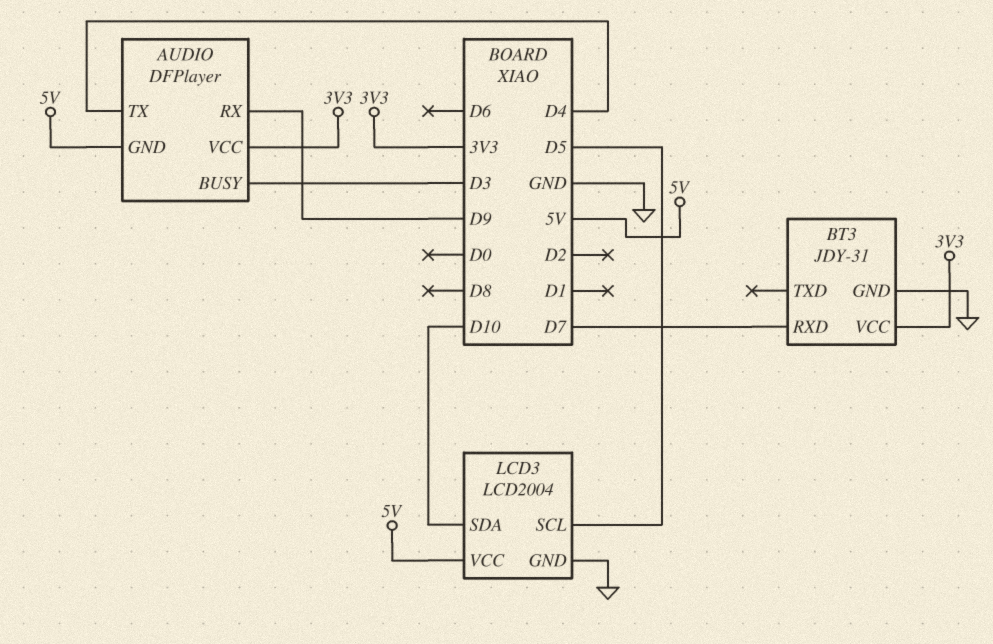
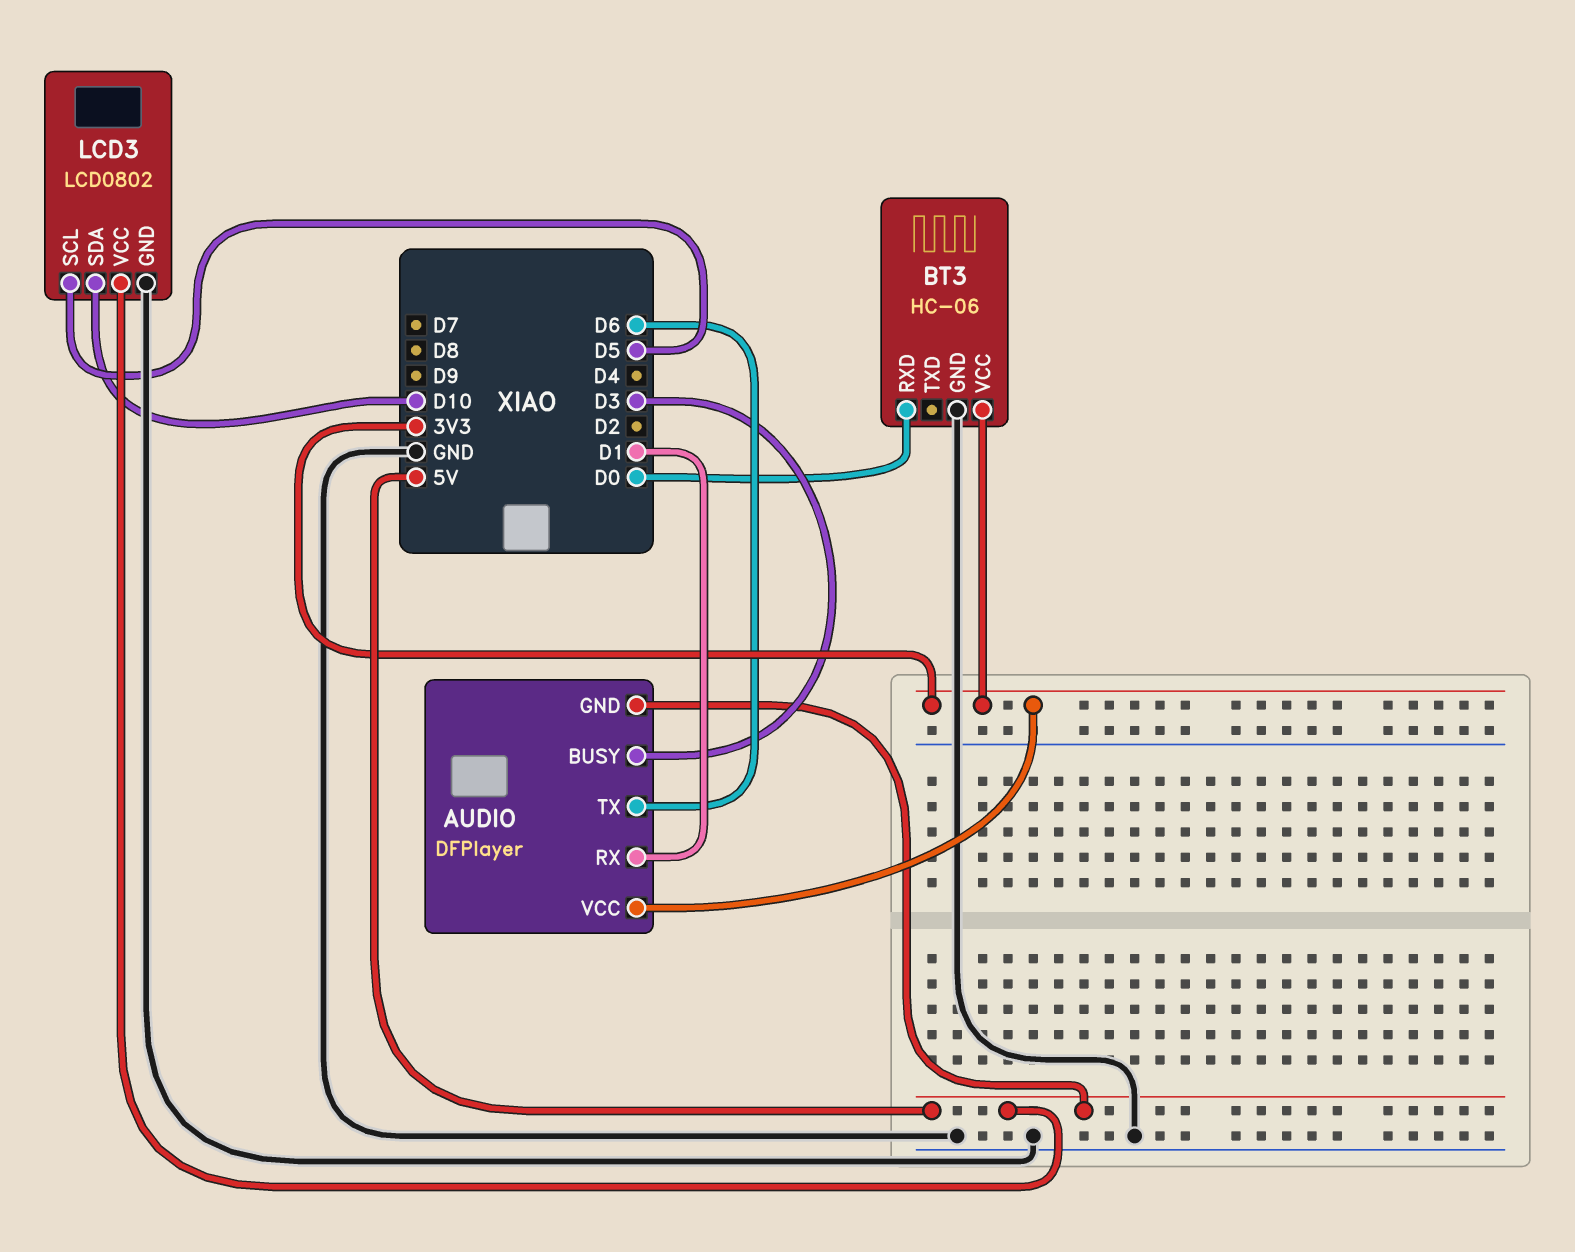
AUDIO pin RX: D9 -> D1
AUDIO pin TX: D4 -> D6
BT3: JDY-31 -> HC-06
BT3 pin RXD: D7 -> D0
LCD3: LCD2004 -> LCD0802

